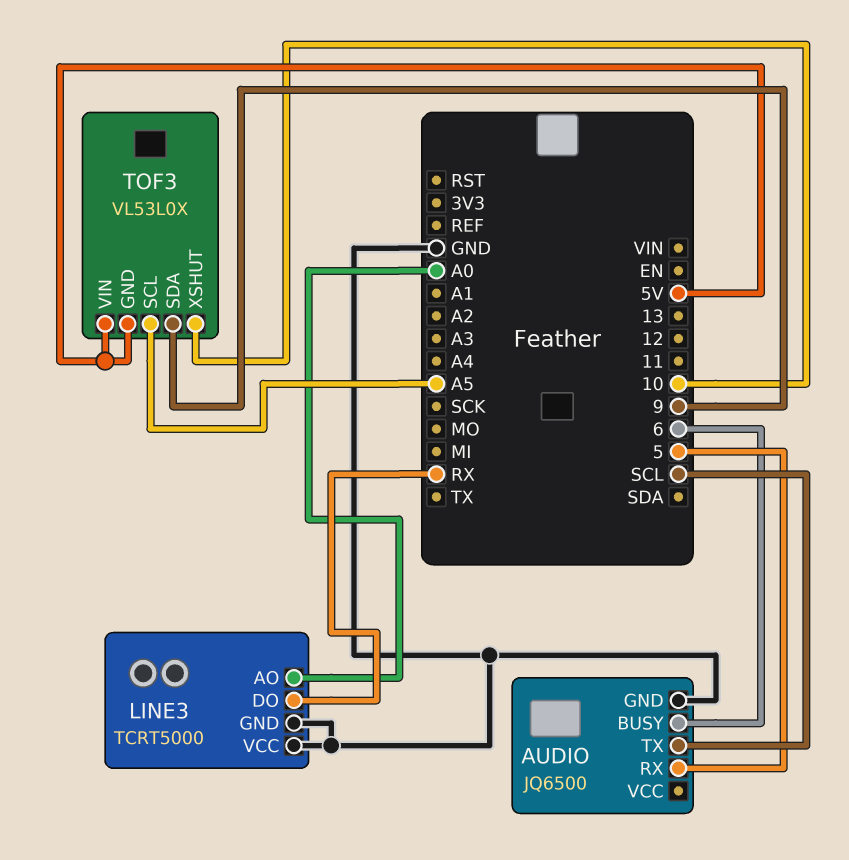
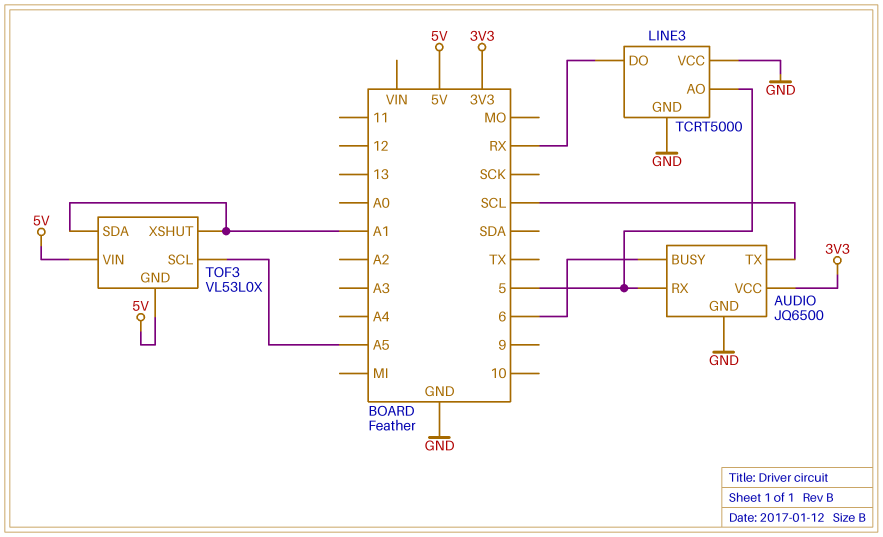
AUDIO pin VCC: none -> 3V3
LINE3 pin AO: A0 -> 5
TOF3 pin SDA: 9 -> A1
TOF3 pin XSHUT: 10 -> A1

